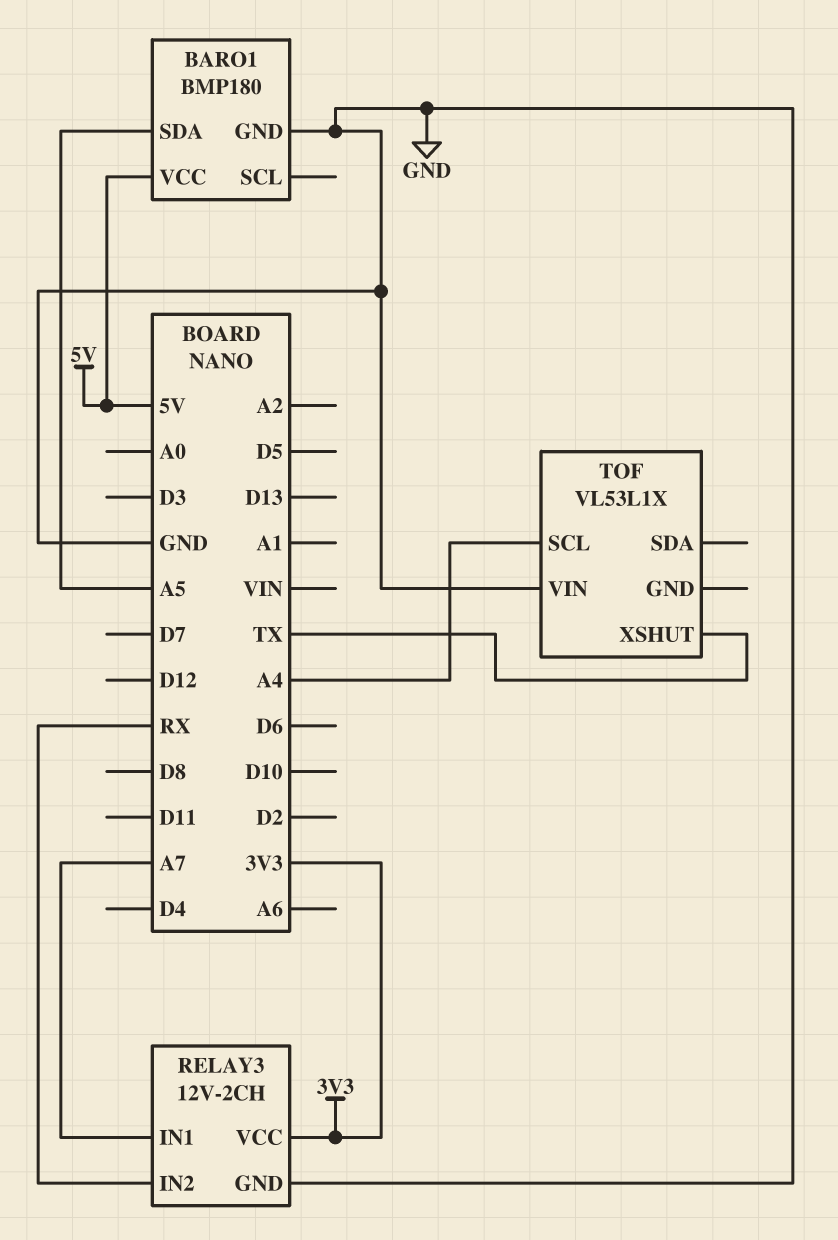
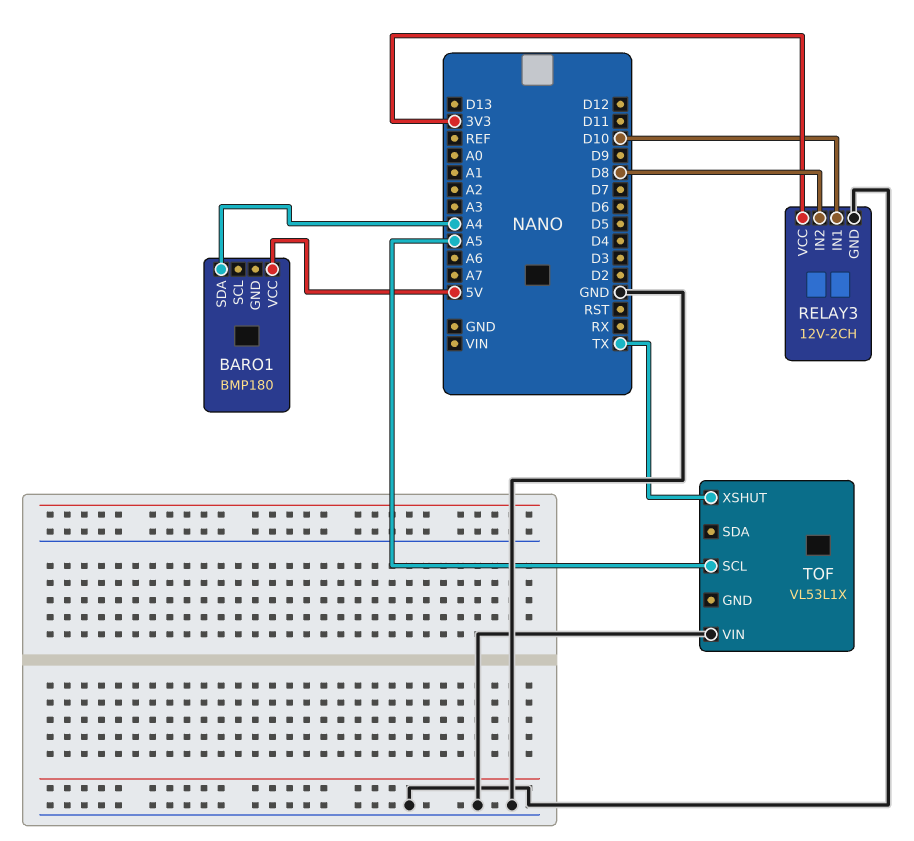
BARO1 pin GND: GND -> none
BARO1 pin SDA: A5 -> A4
RELAY3 pin IN1: A7 -> D10
RELAY3 pin IN2: RX -> D8
TOF pin SCL: A4 -> A5

